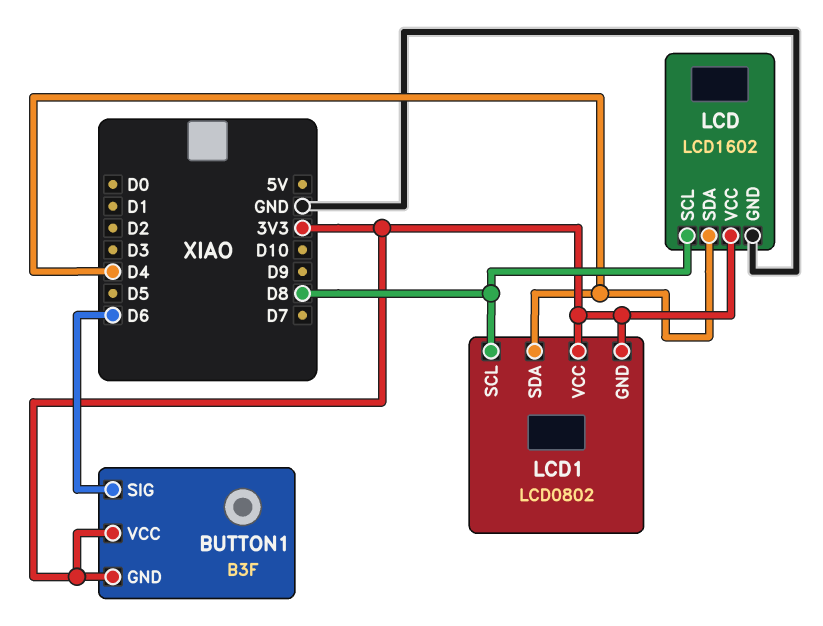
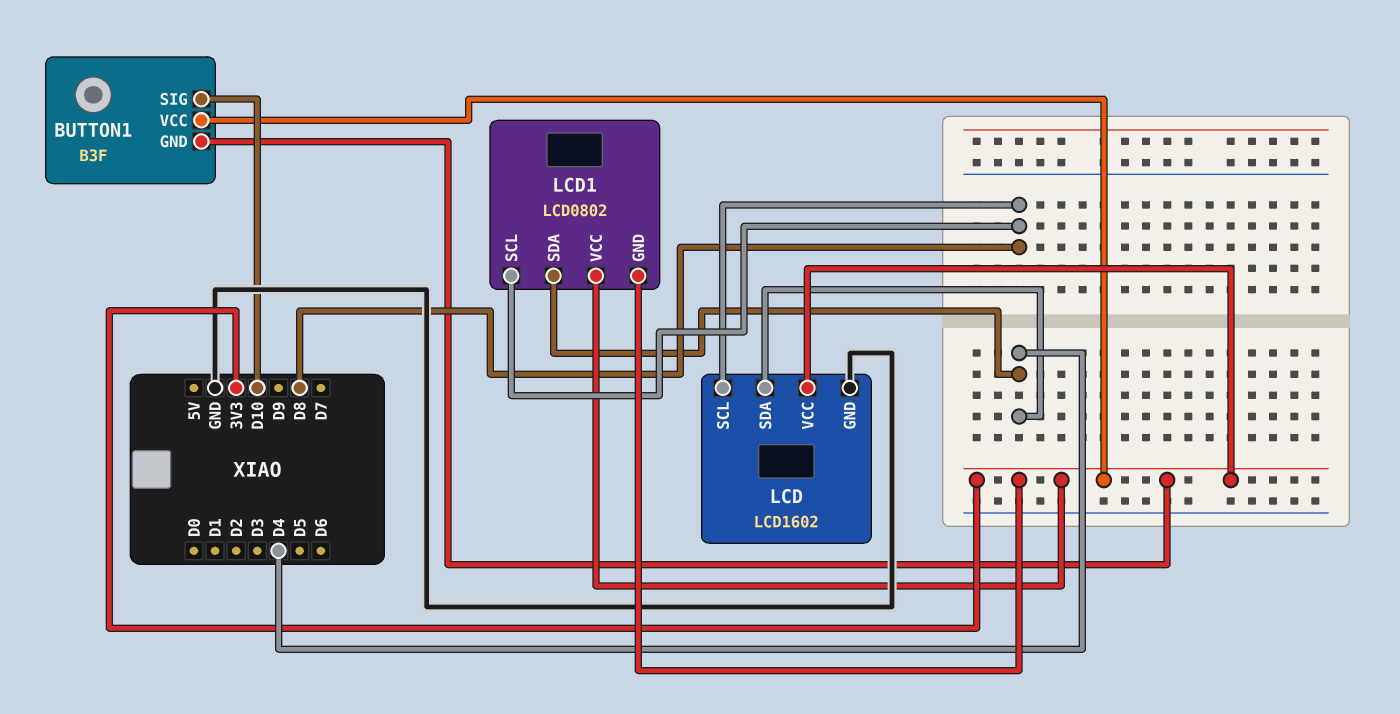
BUTTON1 pin SIG: D6 -> D10

